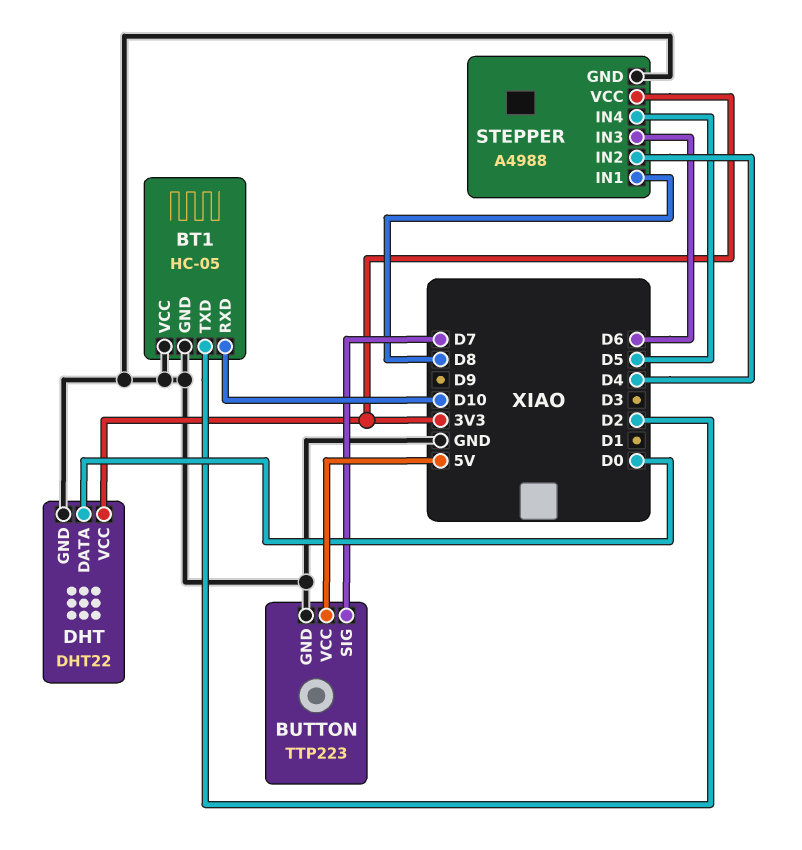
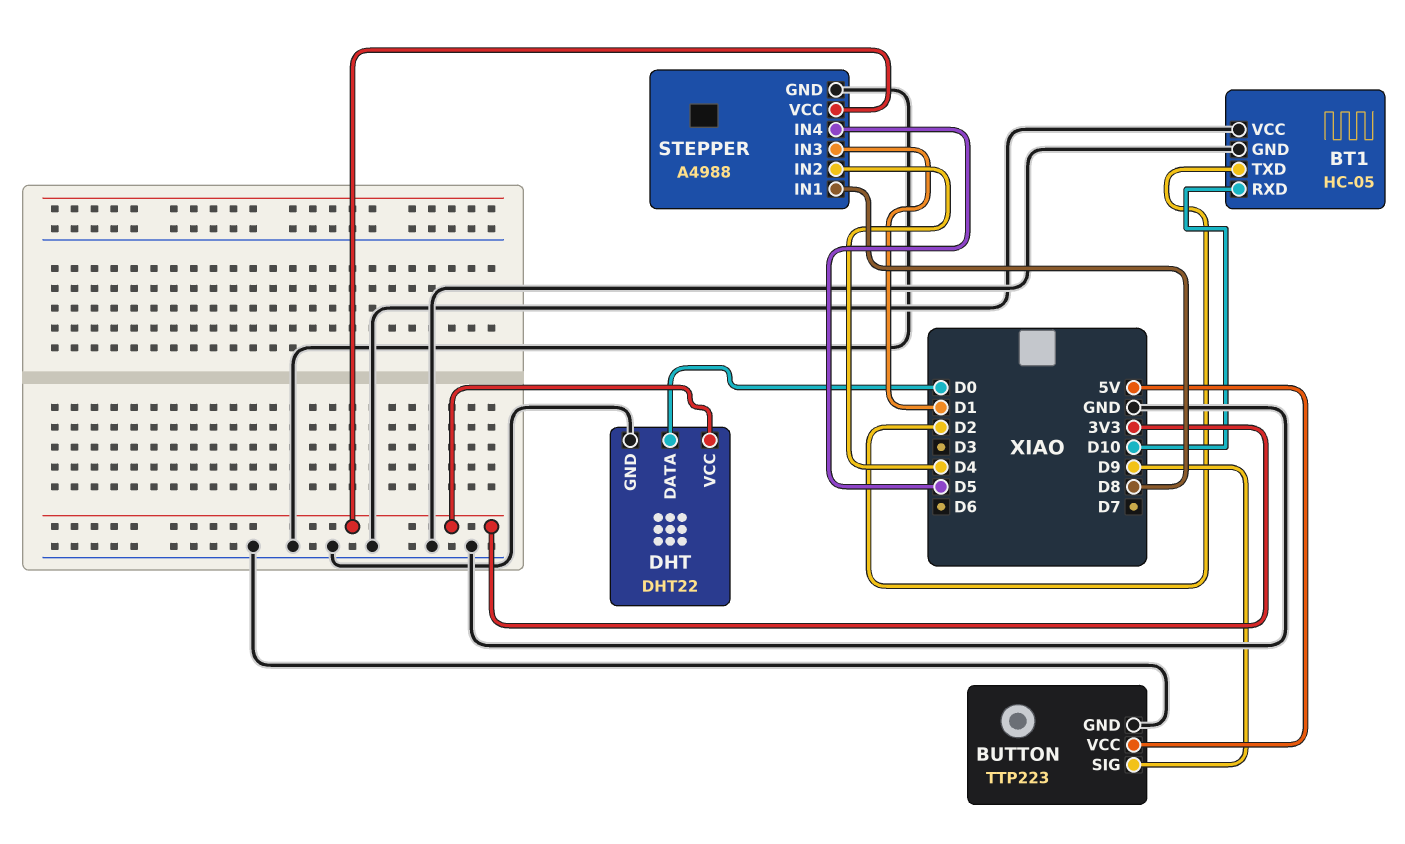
BUTTON pin SIG: D7 -> D9
STEPPER pin IN3: D6 -> D1

